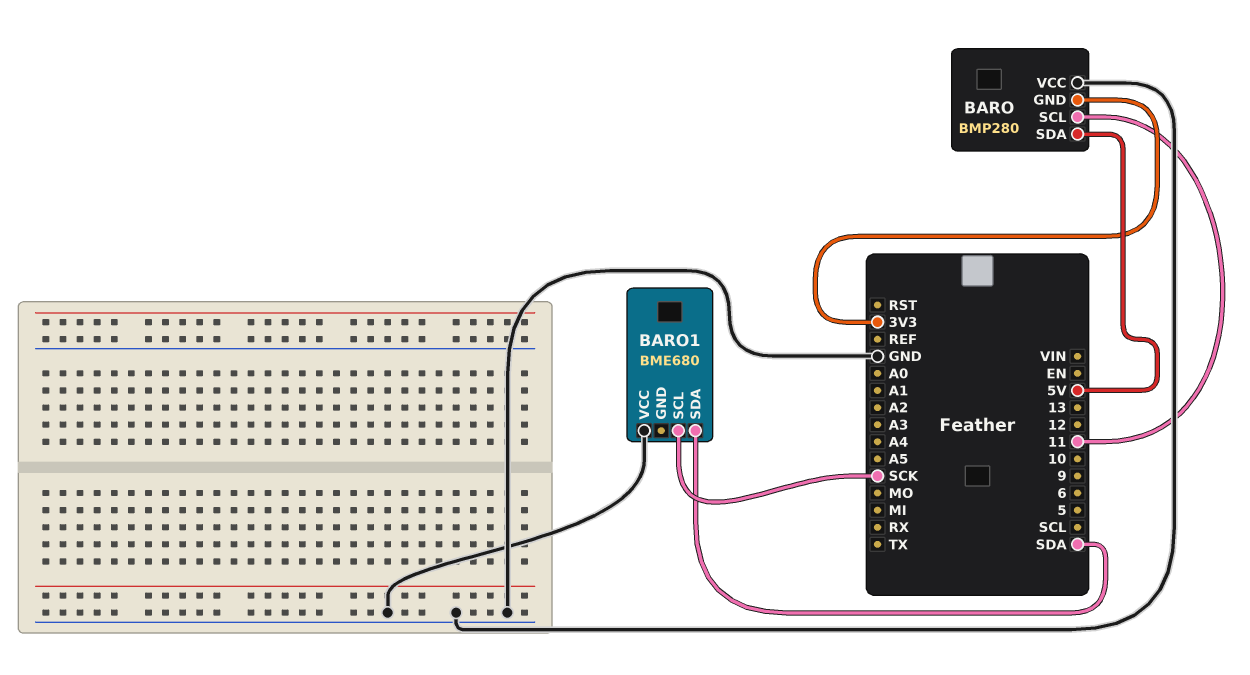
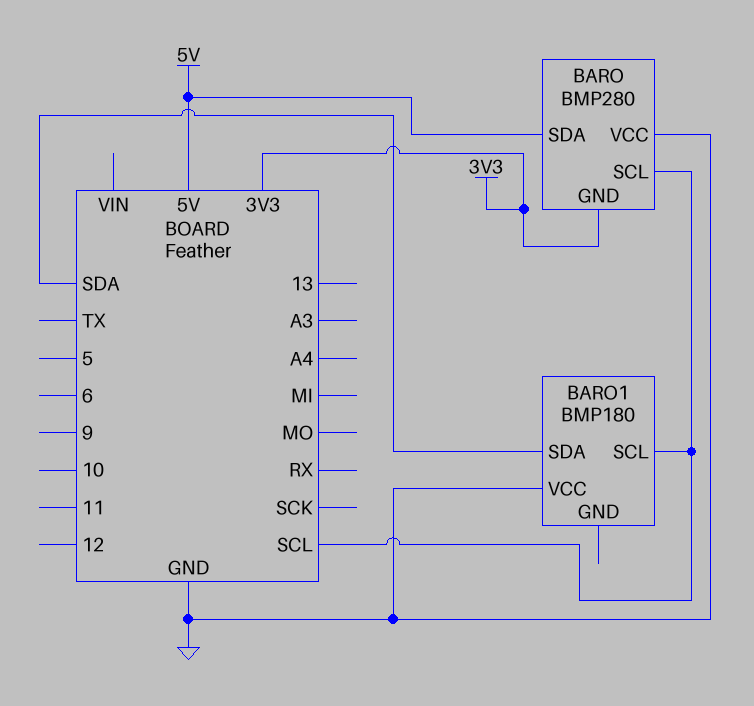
BARO pin SCL: 11 -> SCL
BARO1: BME680 -> BMP180
BARO1 pin SCL: SCK -> SCL

